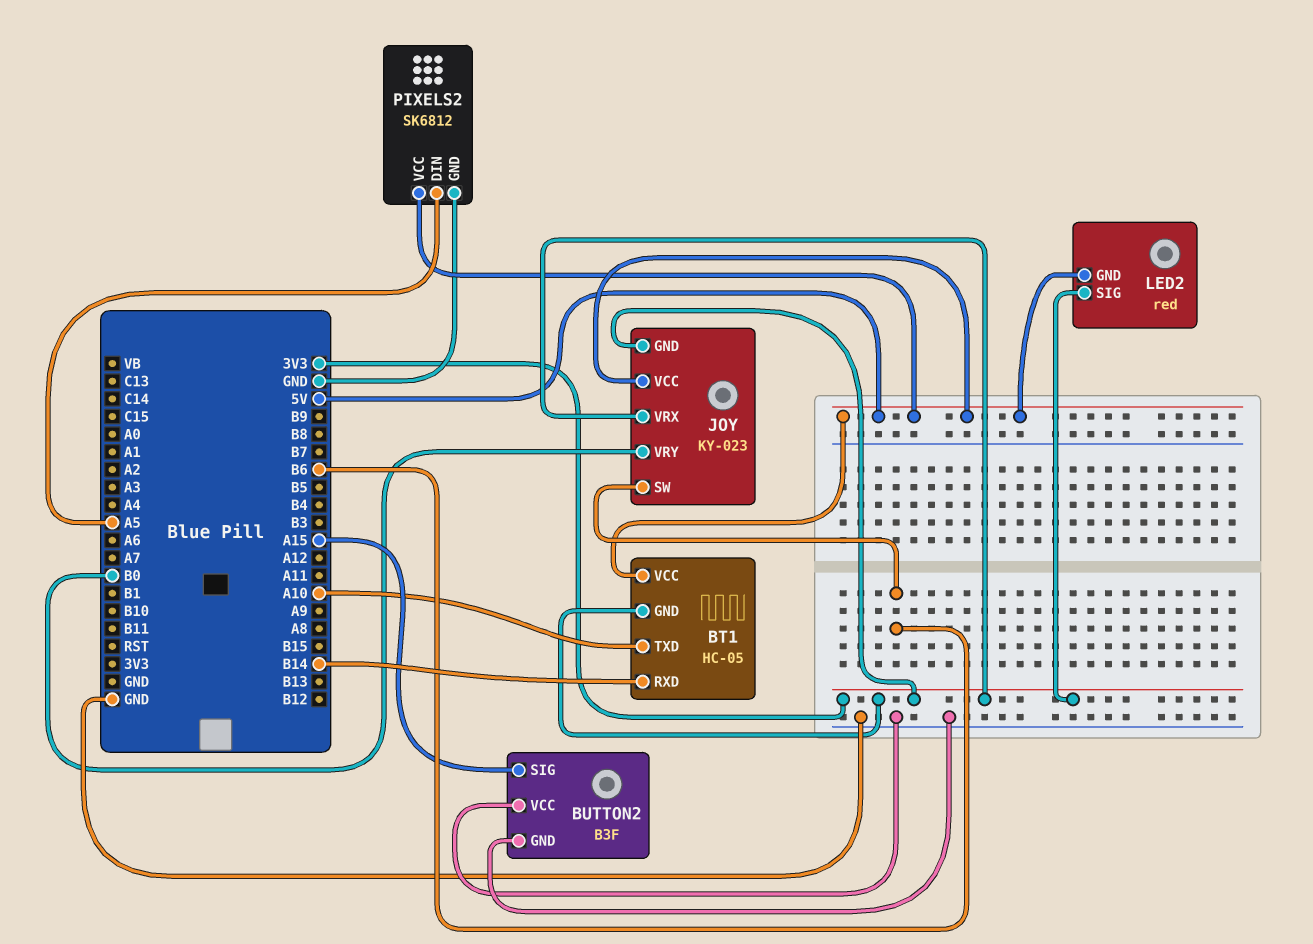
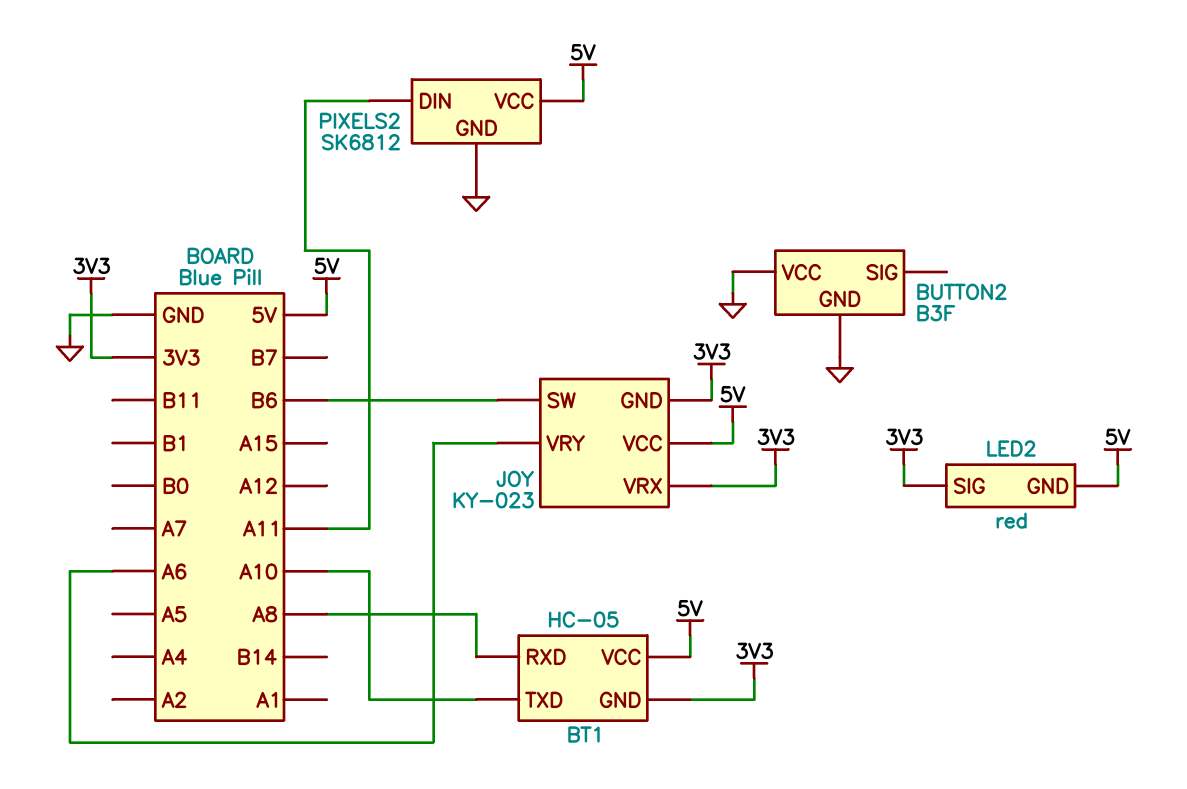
BT1 pin RXD: B14 -> A8
BUTTON2 pin SIG: A15 -> none
JOY pin VRY: B0 -> A6
PIXELS2 pin DIN: A5 -> A11

